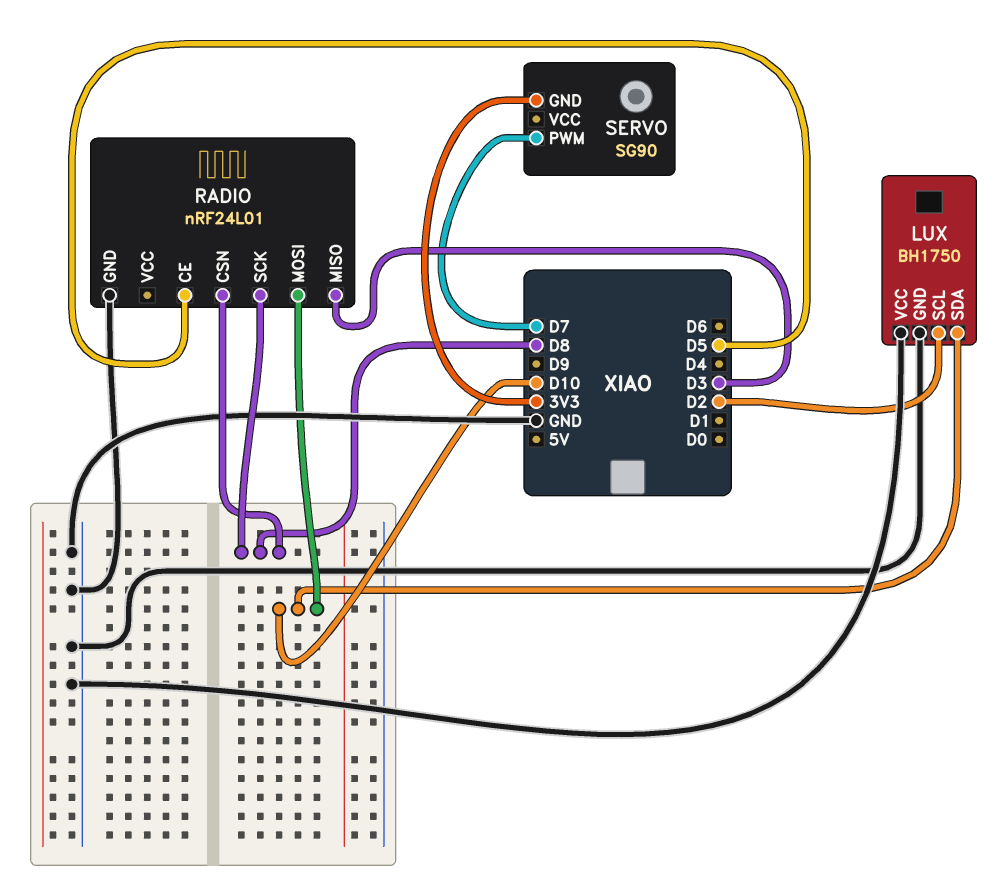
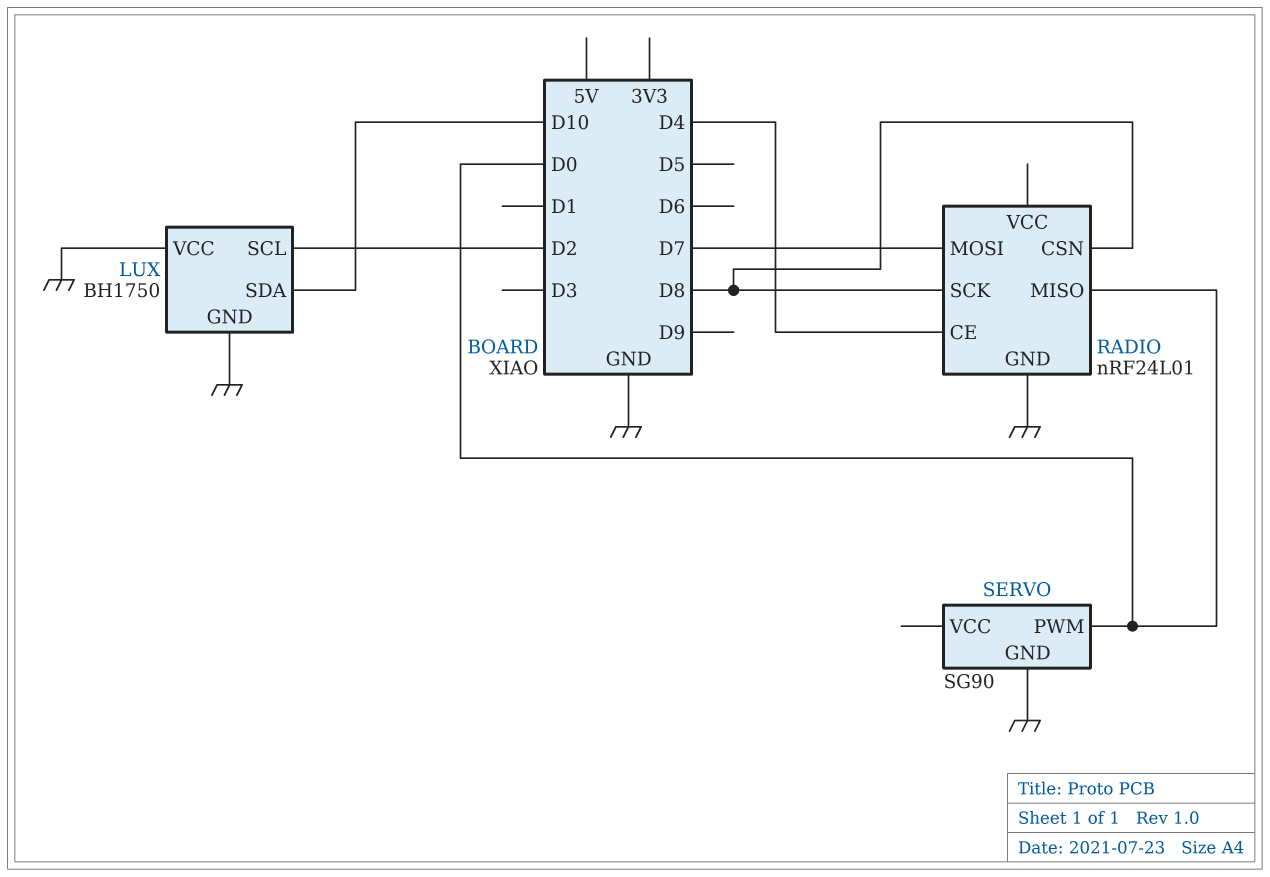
RADIO pin CE: D5 -> D4
RADIO pin MISO: D3 -> D0
RADIO pin MOSI: D10 -> D7
SERVO pin GND: 3V3 -> GND
SERVO pin PWM: D7 -> D0

